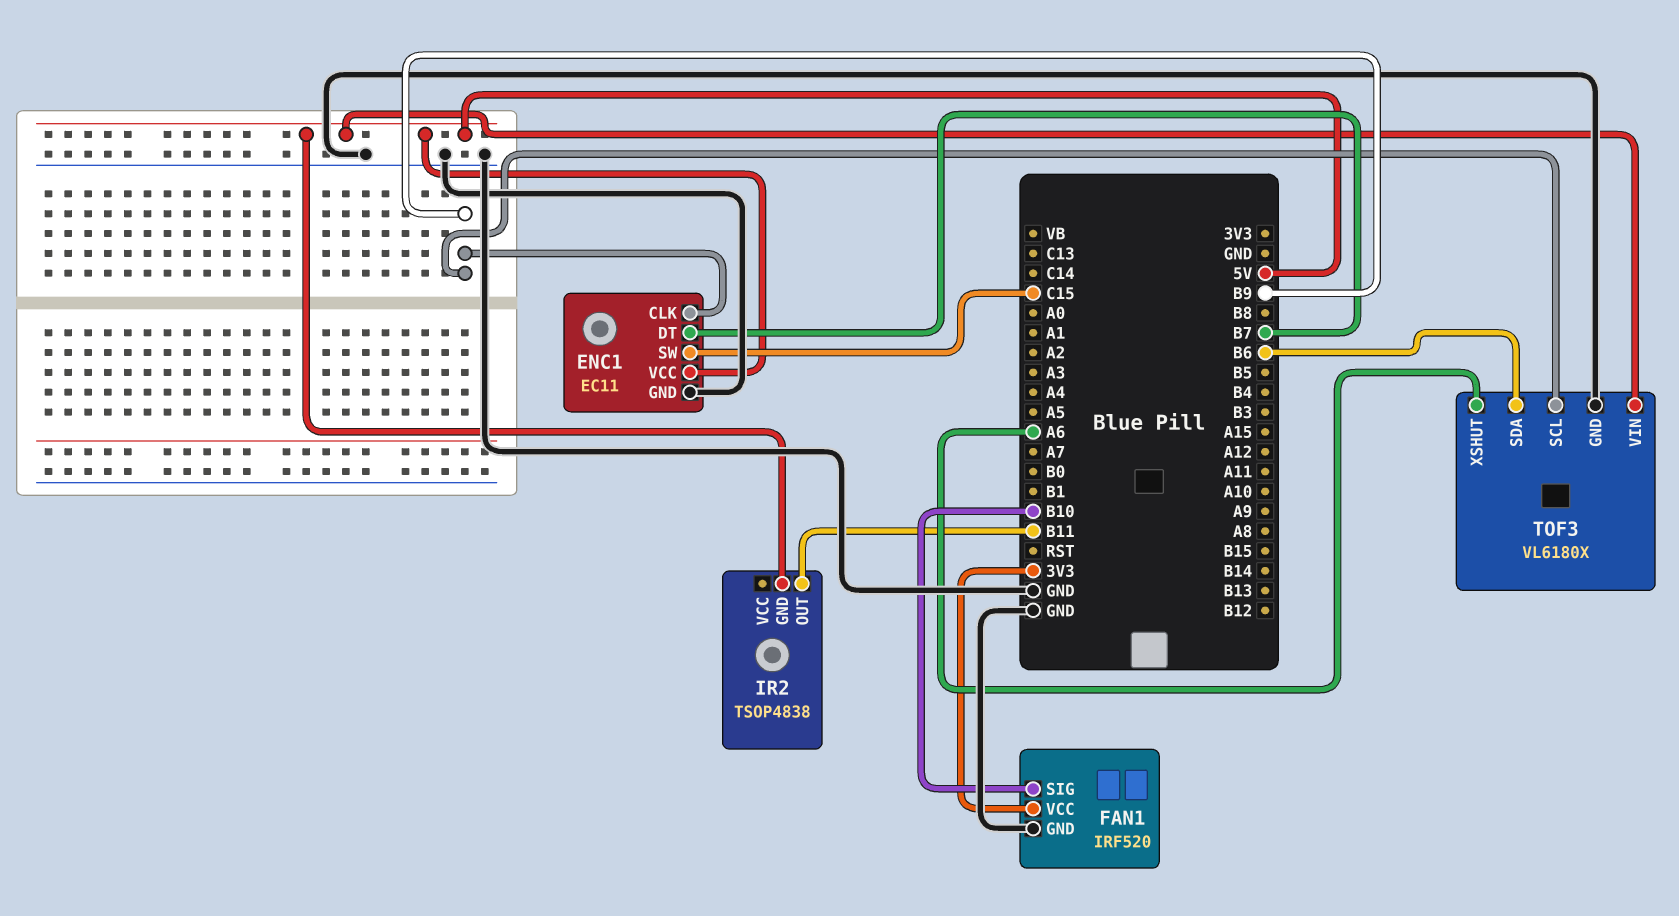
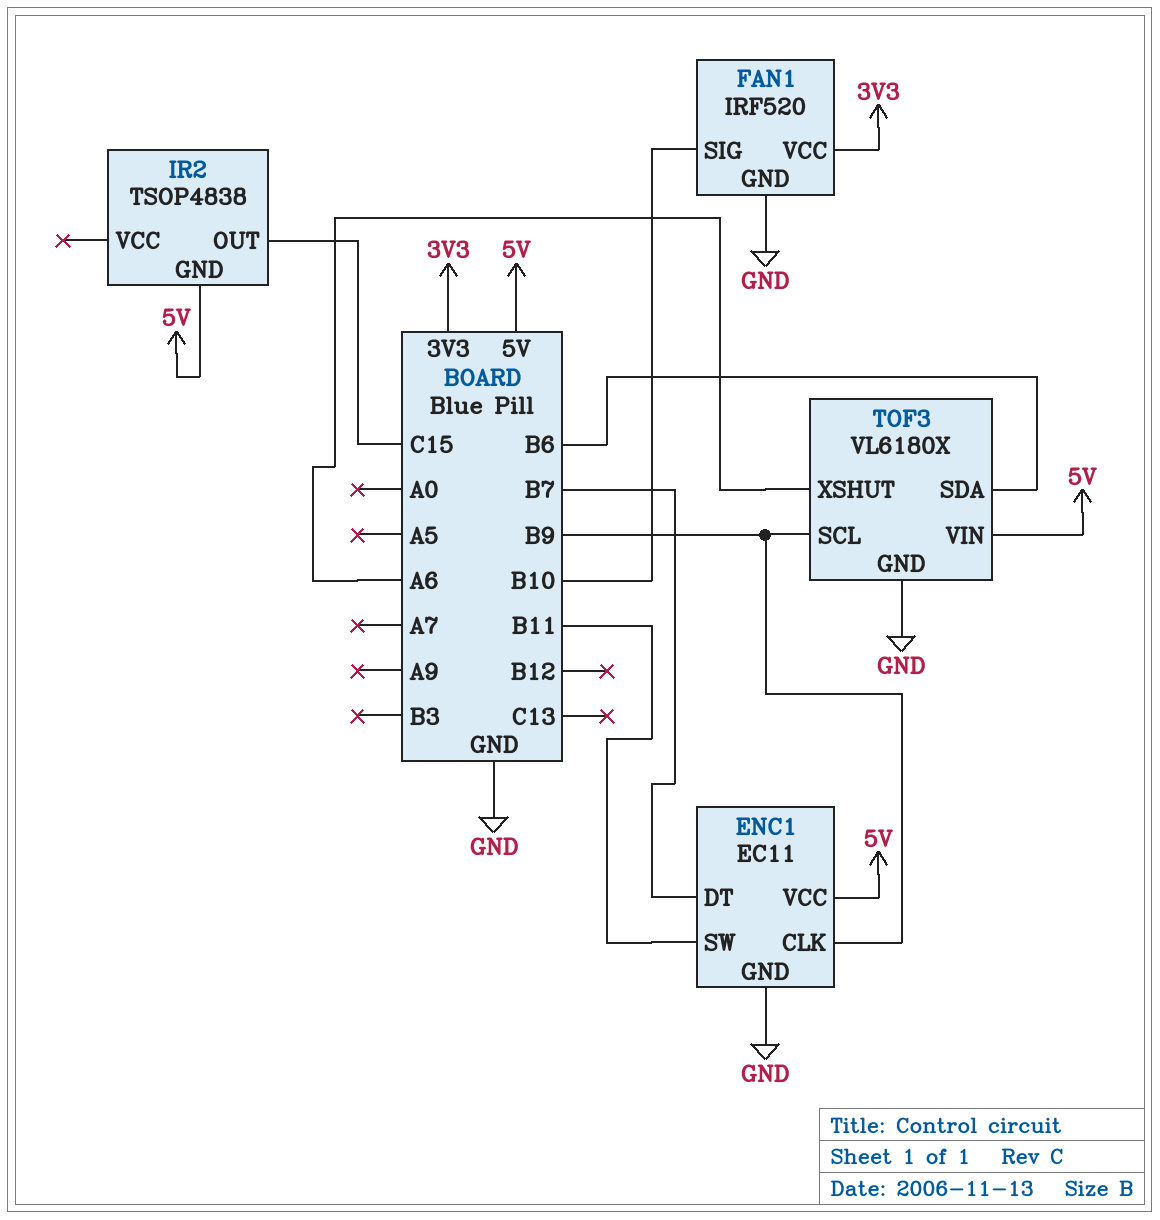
ENC1 pin SW: C15 -> B11
IR2 pin OUT: B11 -> C15

